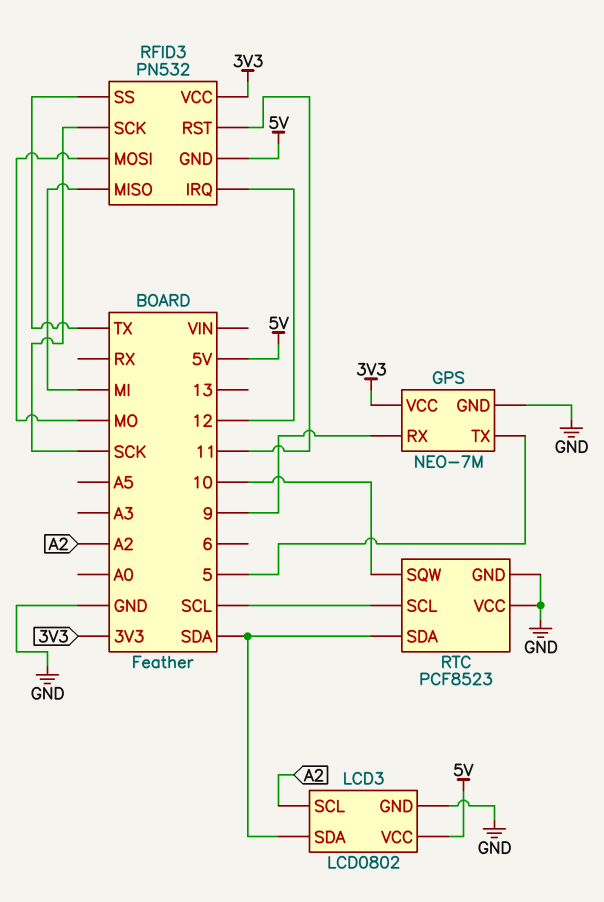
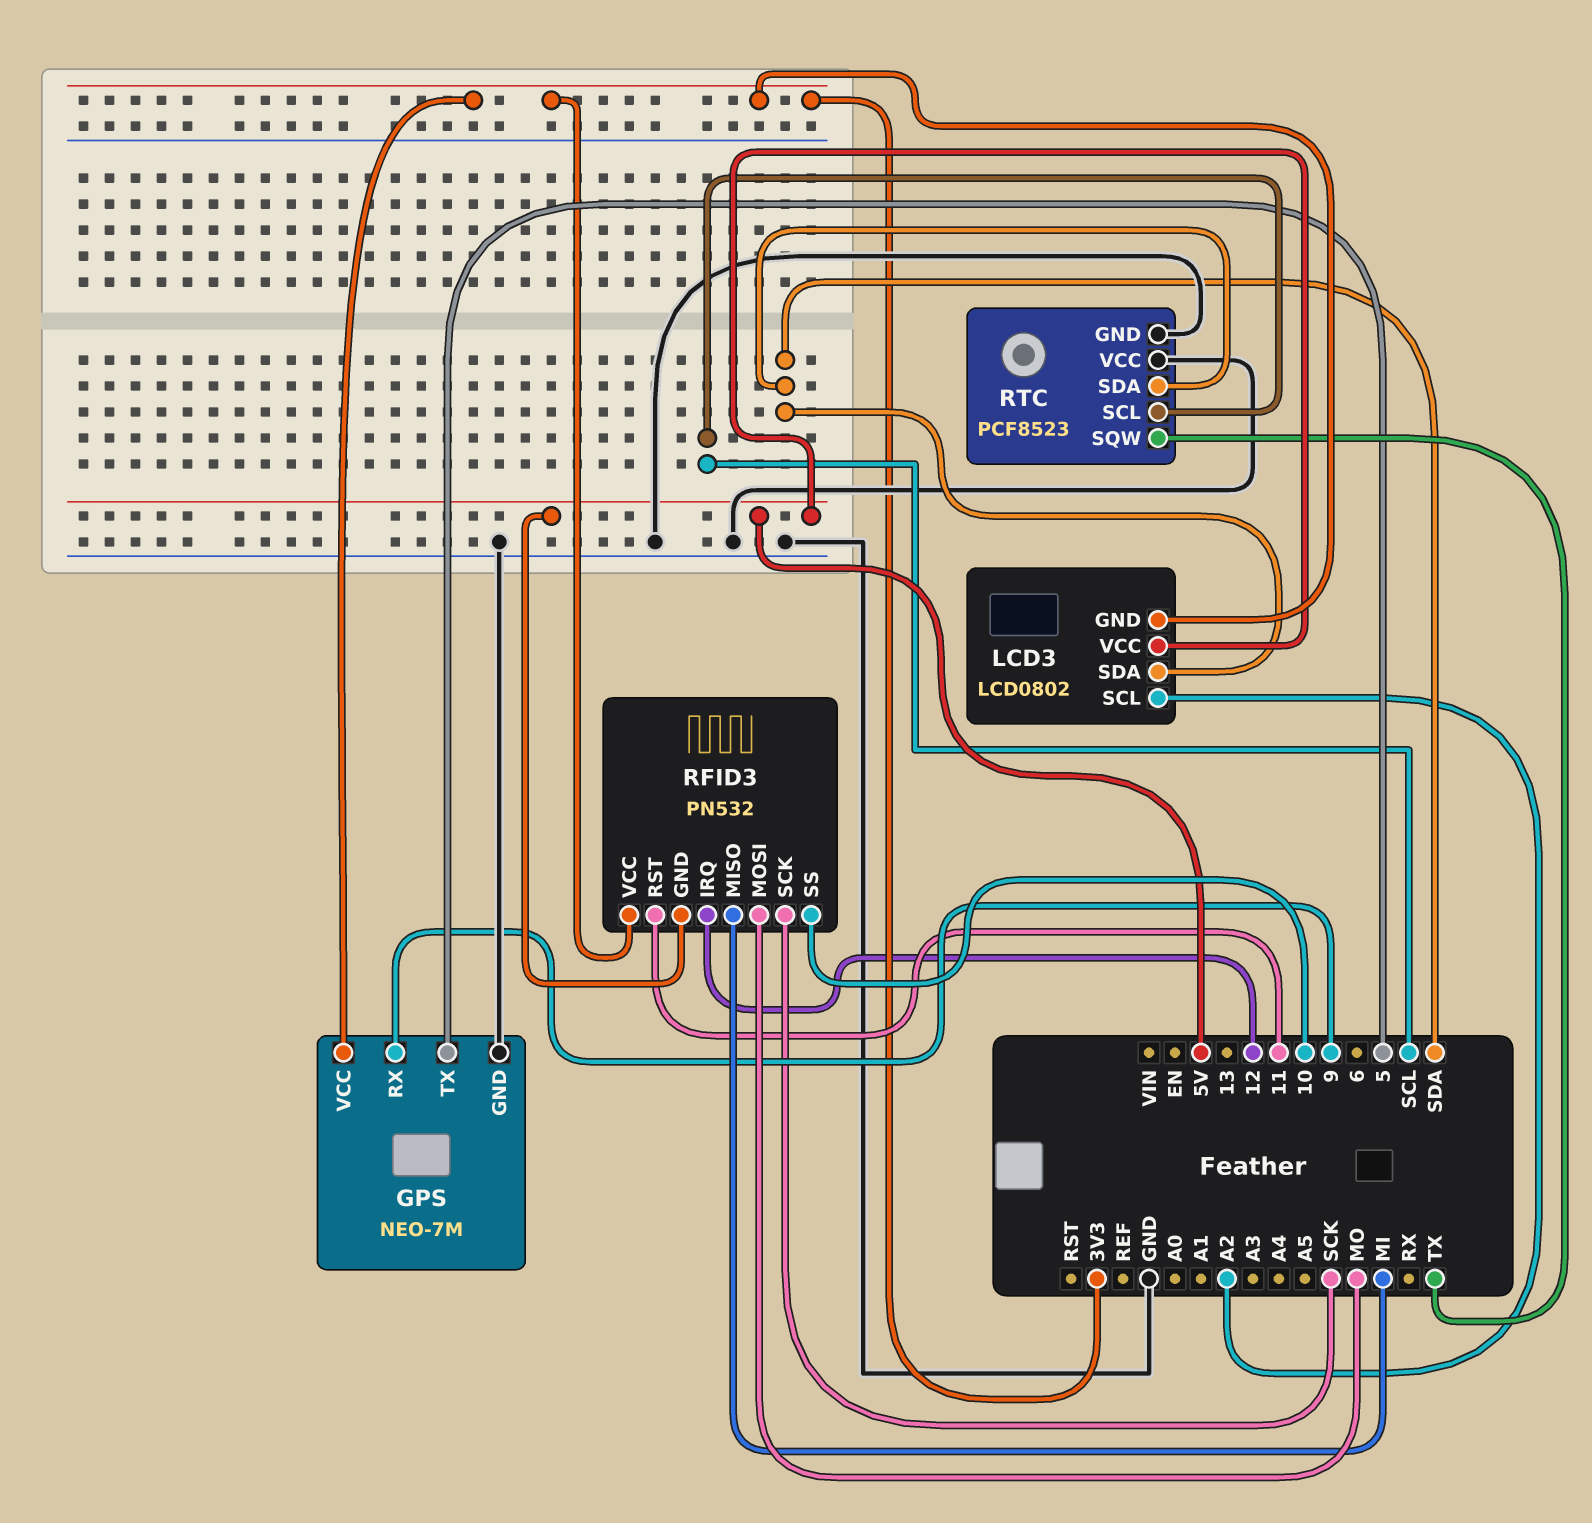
LCD3 pin GND: GND -> 3V3
RFID3 pin SS: TX -> 10
RTC pin SQW: 10 -> TX

